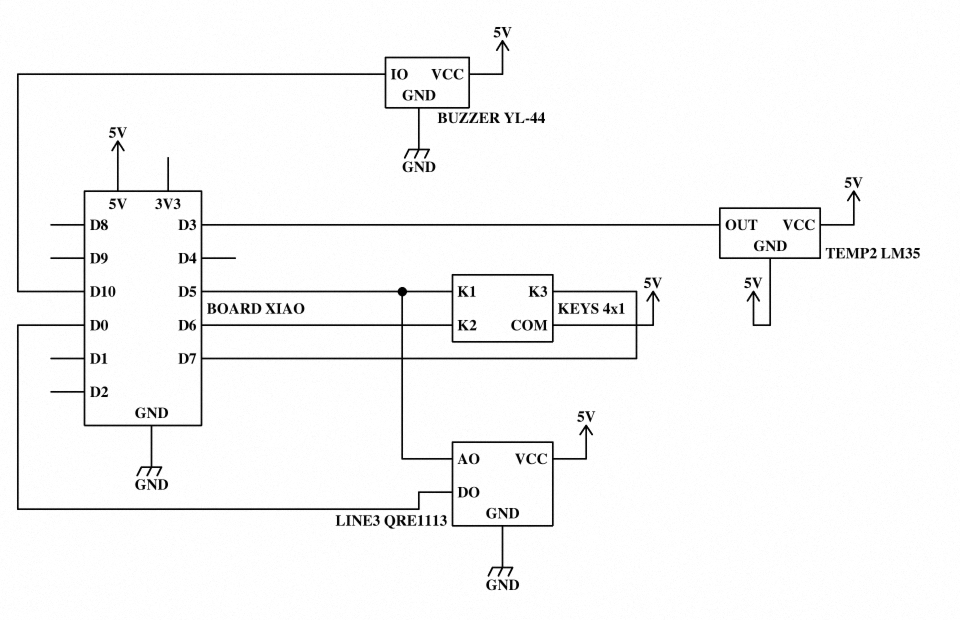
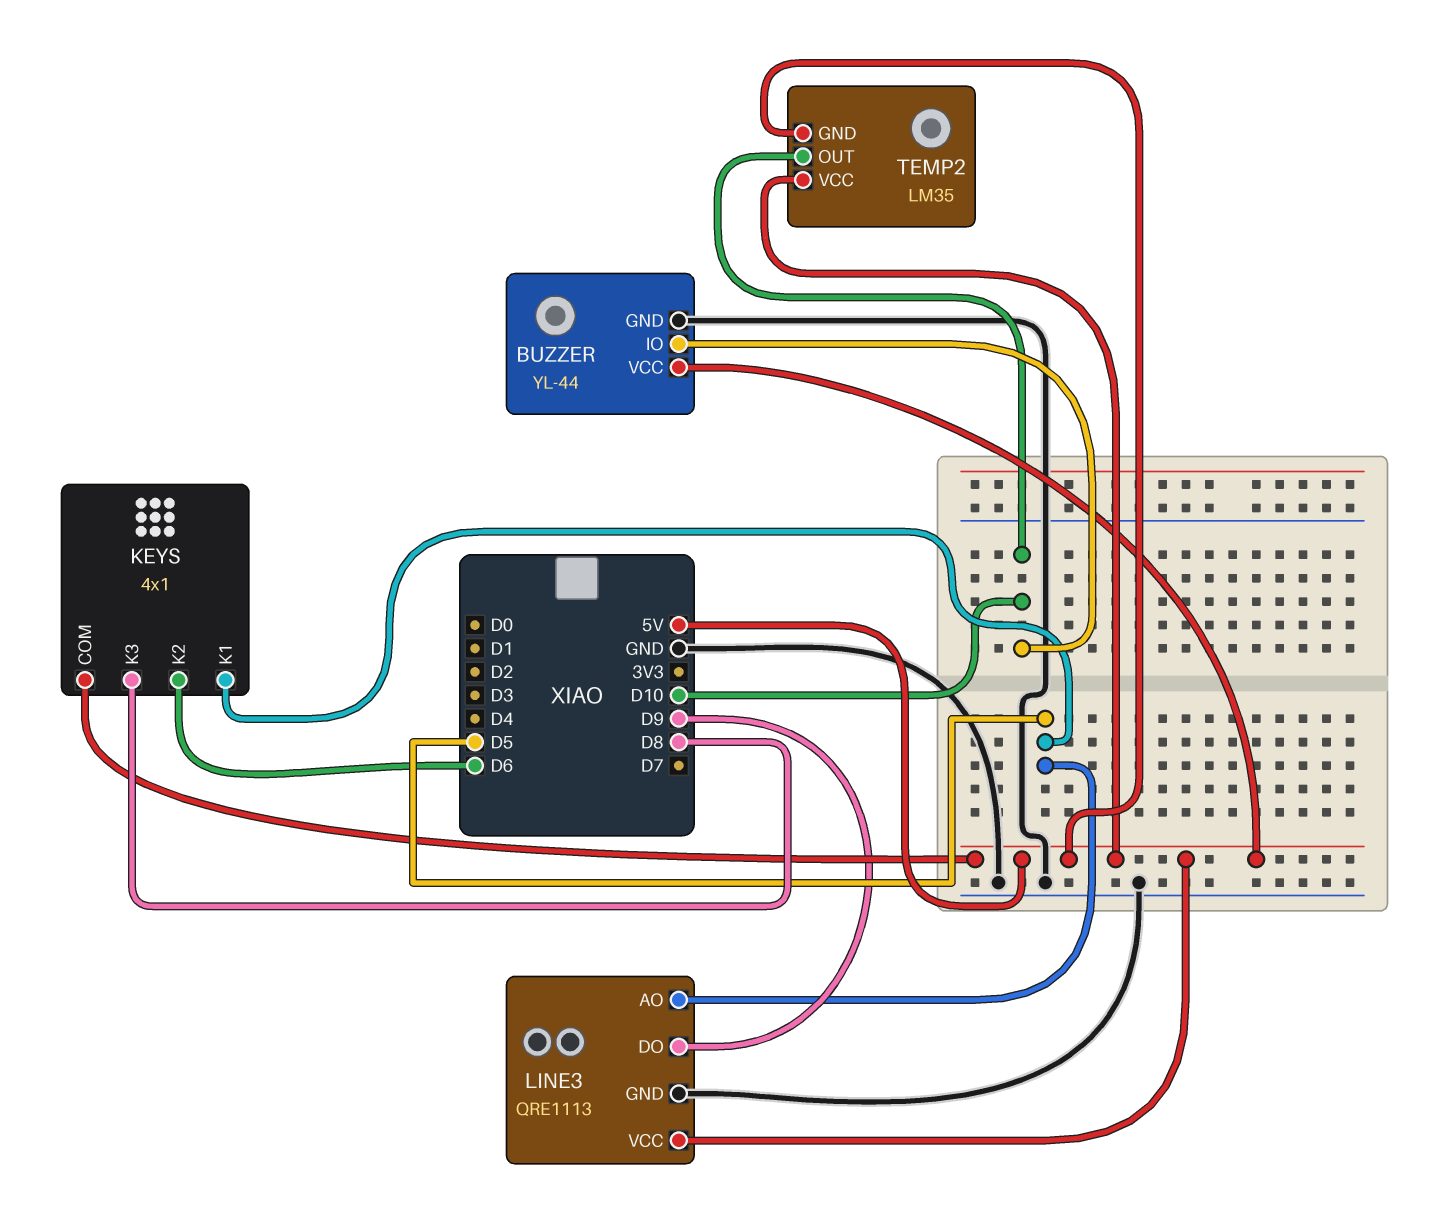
KEYS pin K3: D7 -> D8
LINE3 pin DO: D0 -> D9
TEMP2 pin OUT: D3 -> D10

